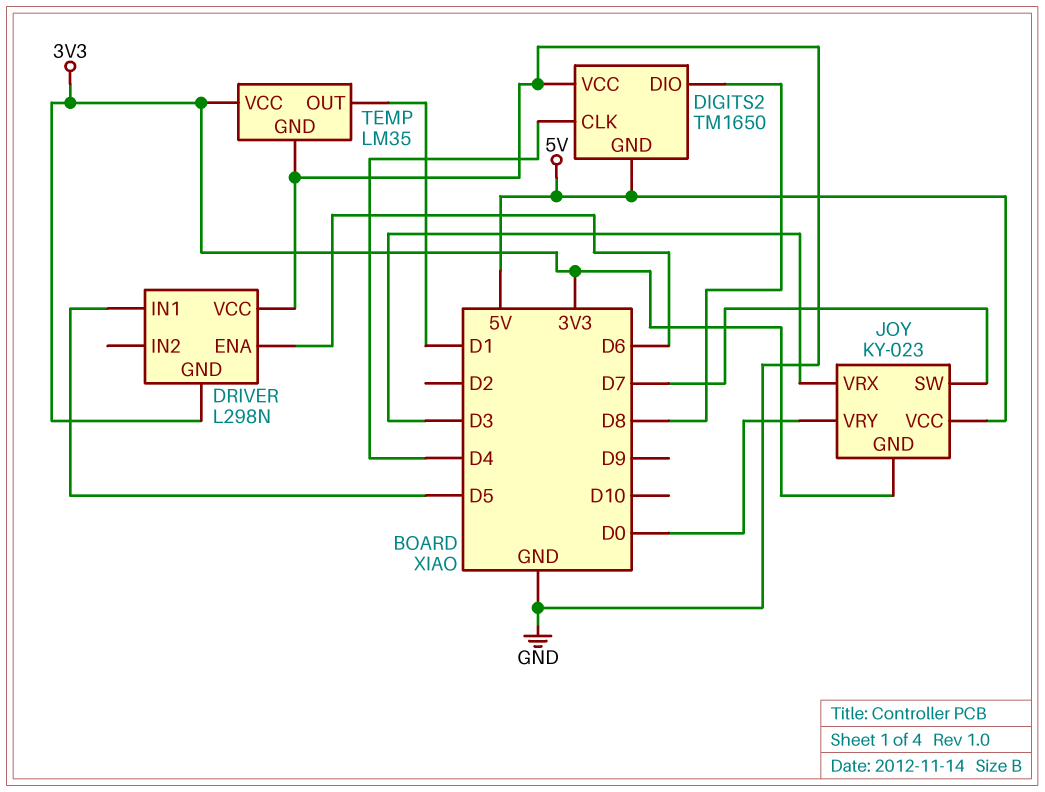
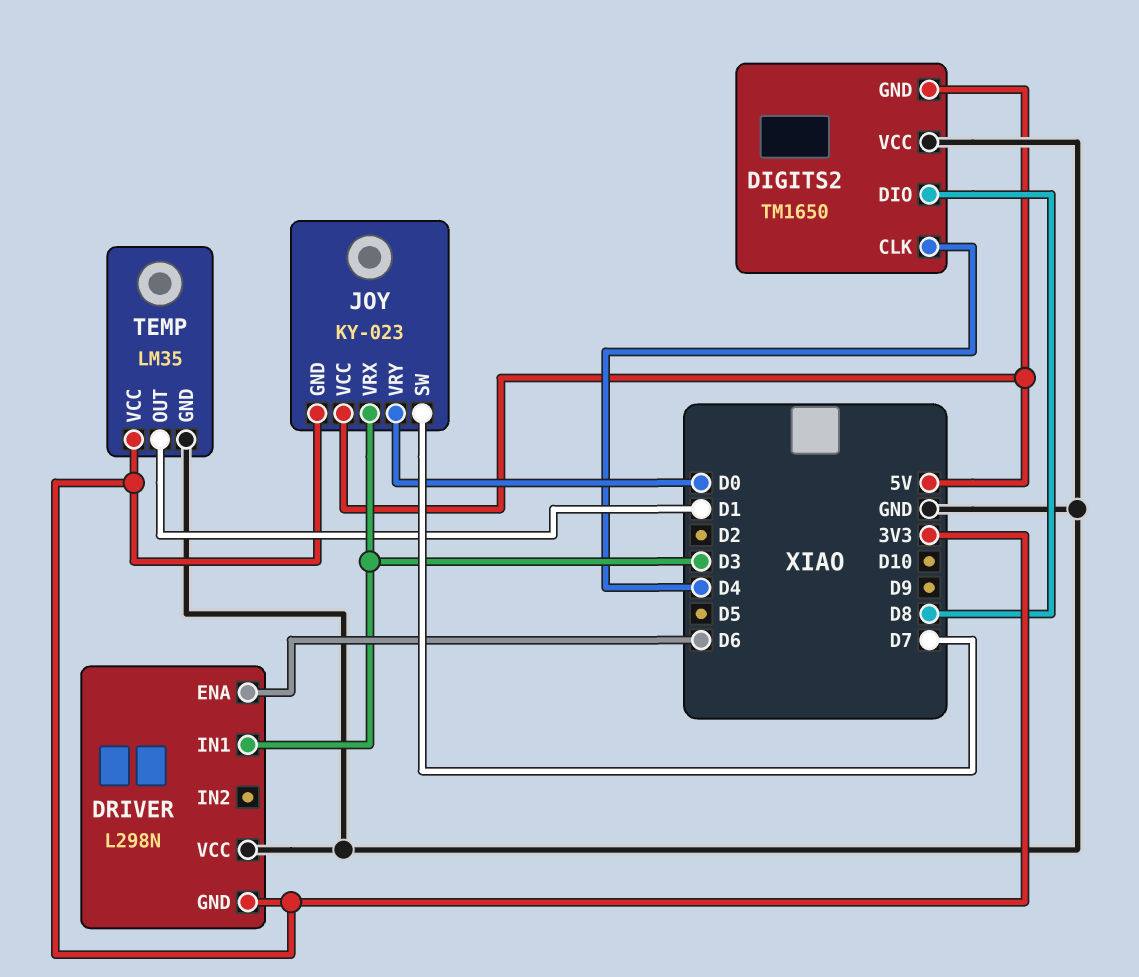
DRIVER pin IN1: D5 -> D3

